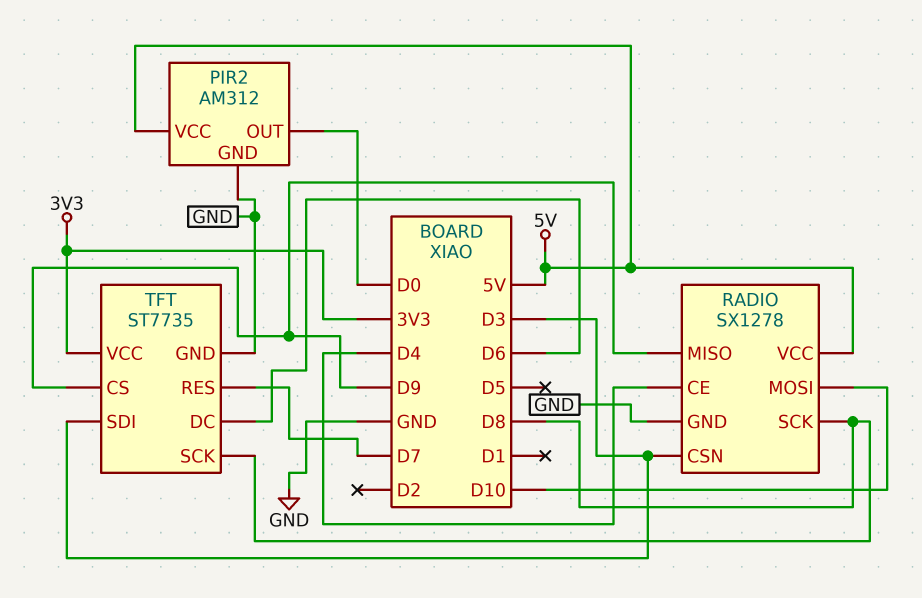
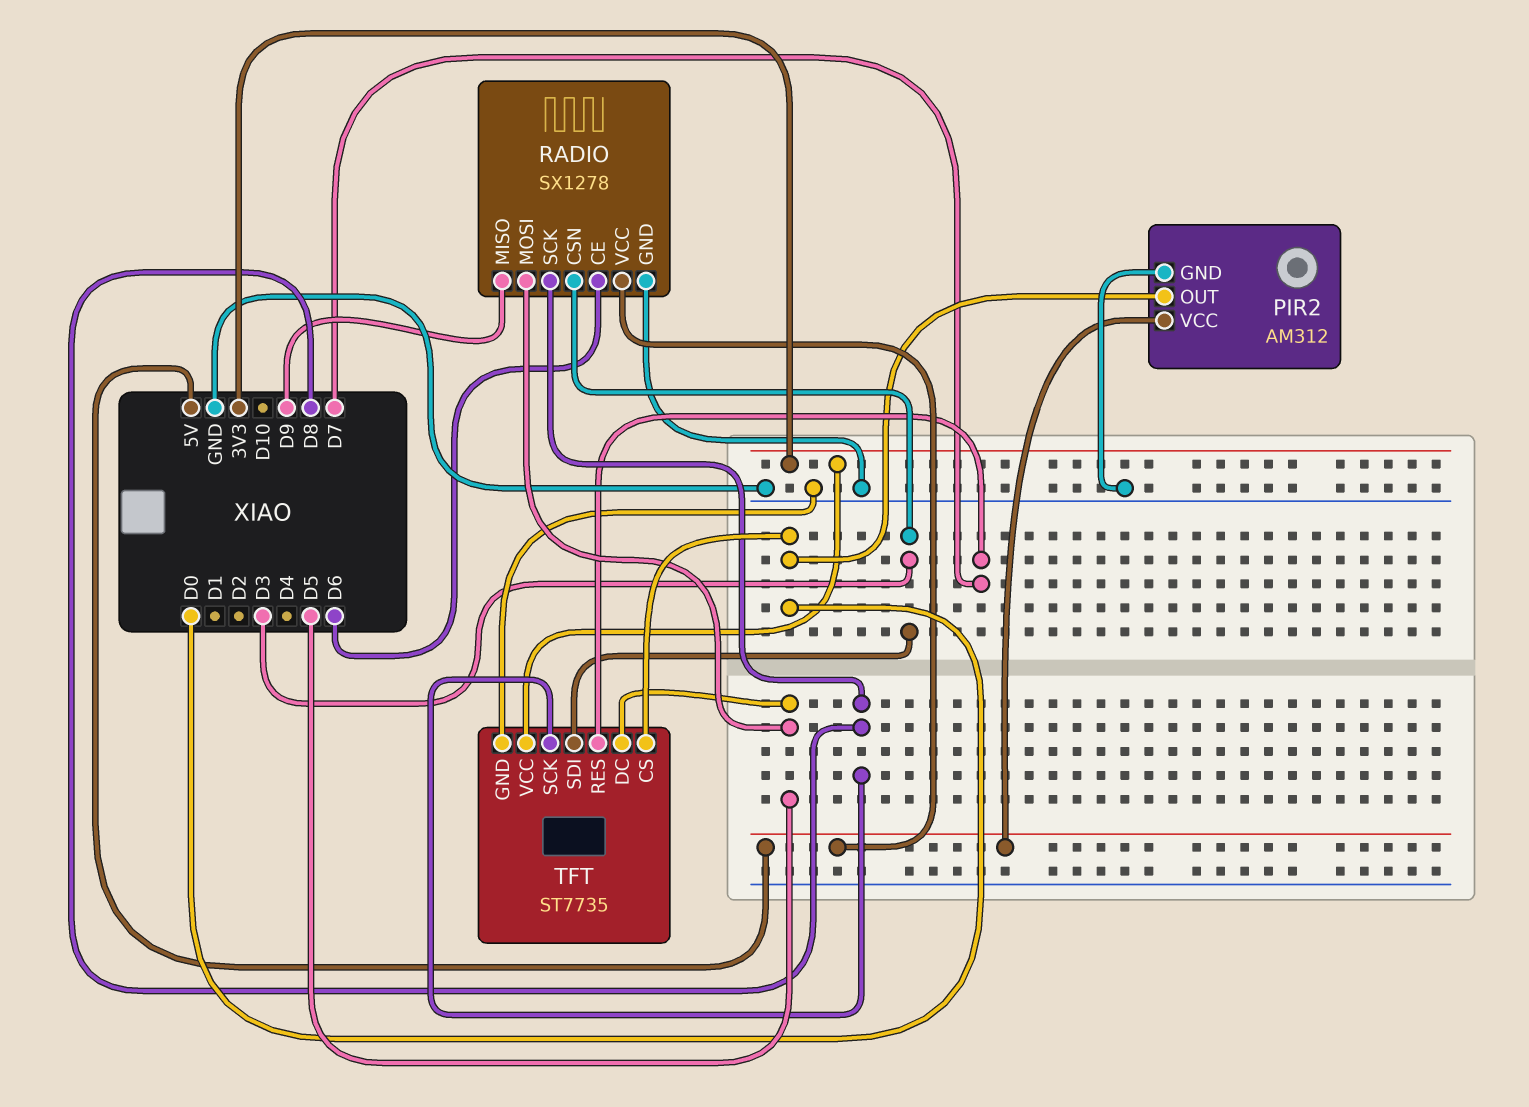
RADIO pin CE: D4 -> D6
RADIO pin MOSI: D10 -> D5
TFT pin CS: D9 -> D0
TFT pin DC: D6 -> D5

